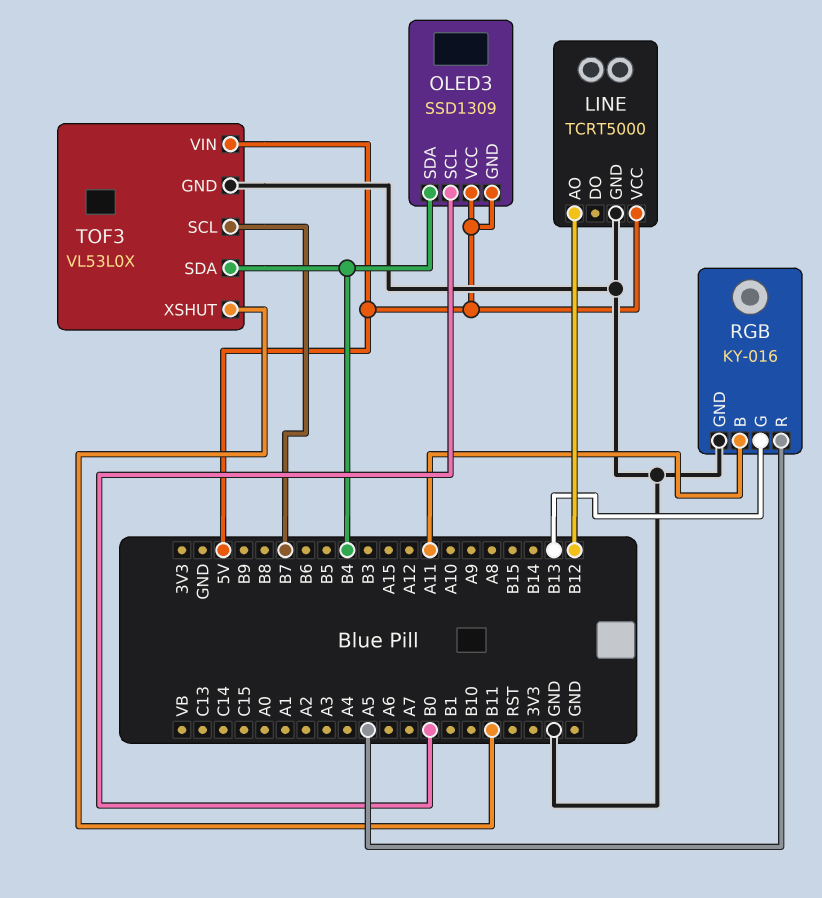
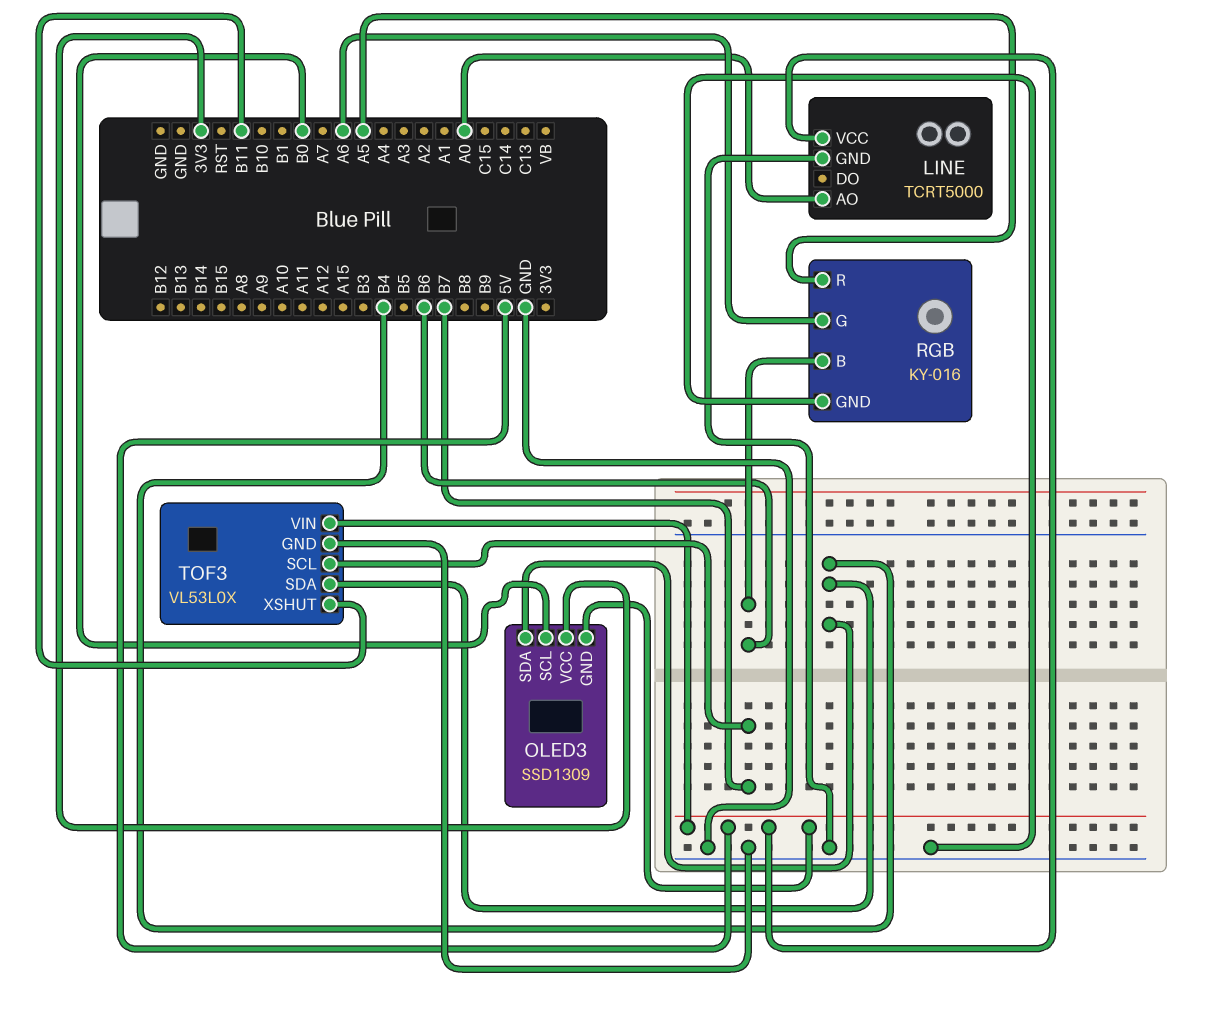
LINE pin AO: B12 -> A0
OLED3 pin VCC: 5V -> 3V3
RGB pin B: A11 -> B6
RGB pin G: B13 -> A6

